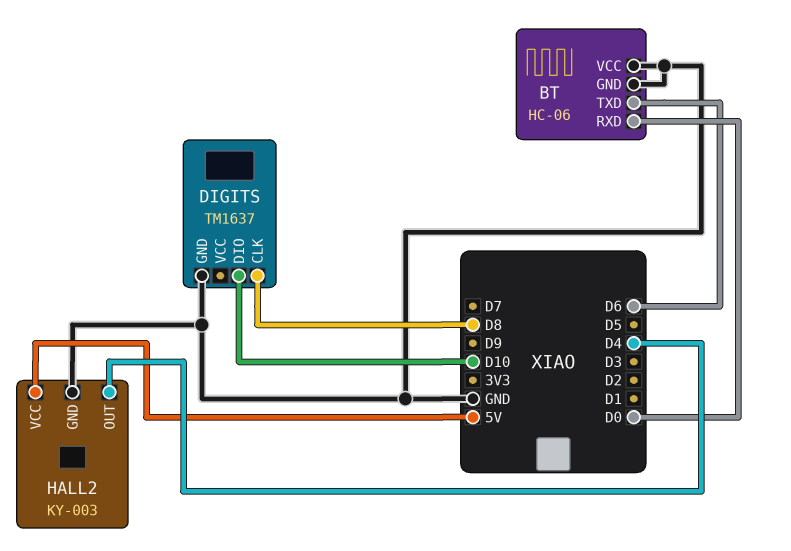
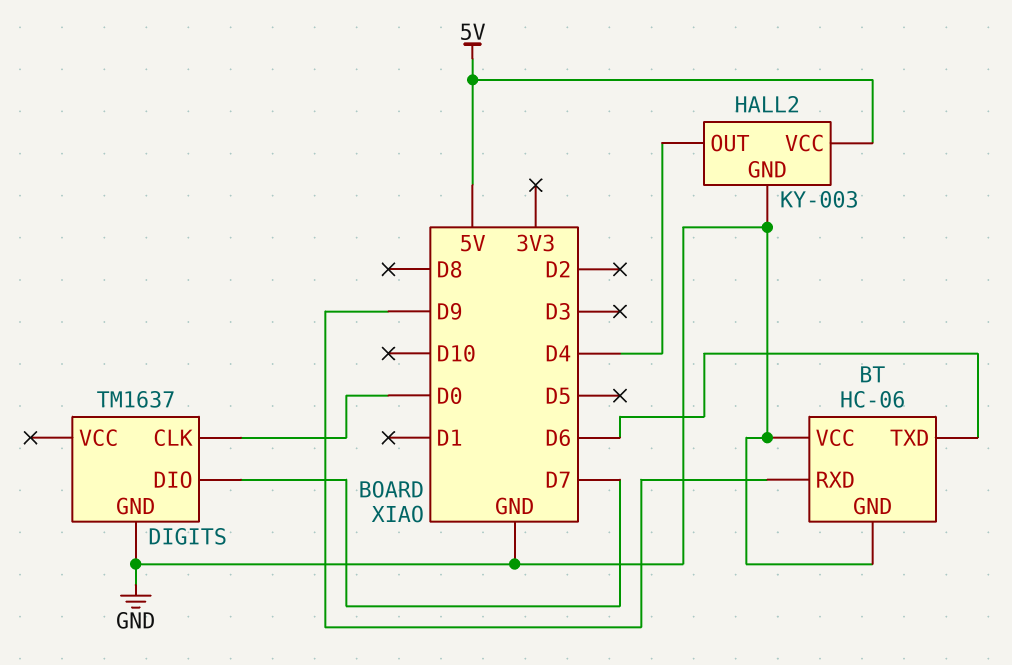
BT pin RXD: D0 -> D9
DIGITS pin CLK: D8 -> D0
DIGITS pin DIO: D10 -> D7

